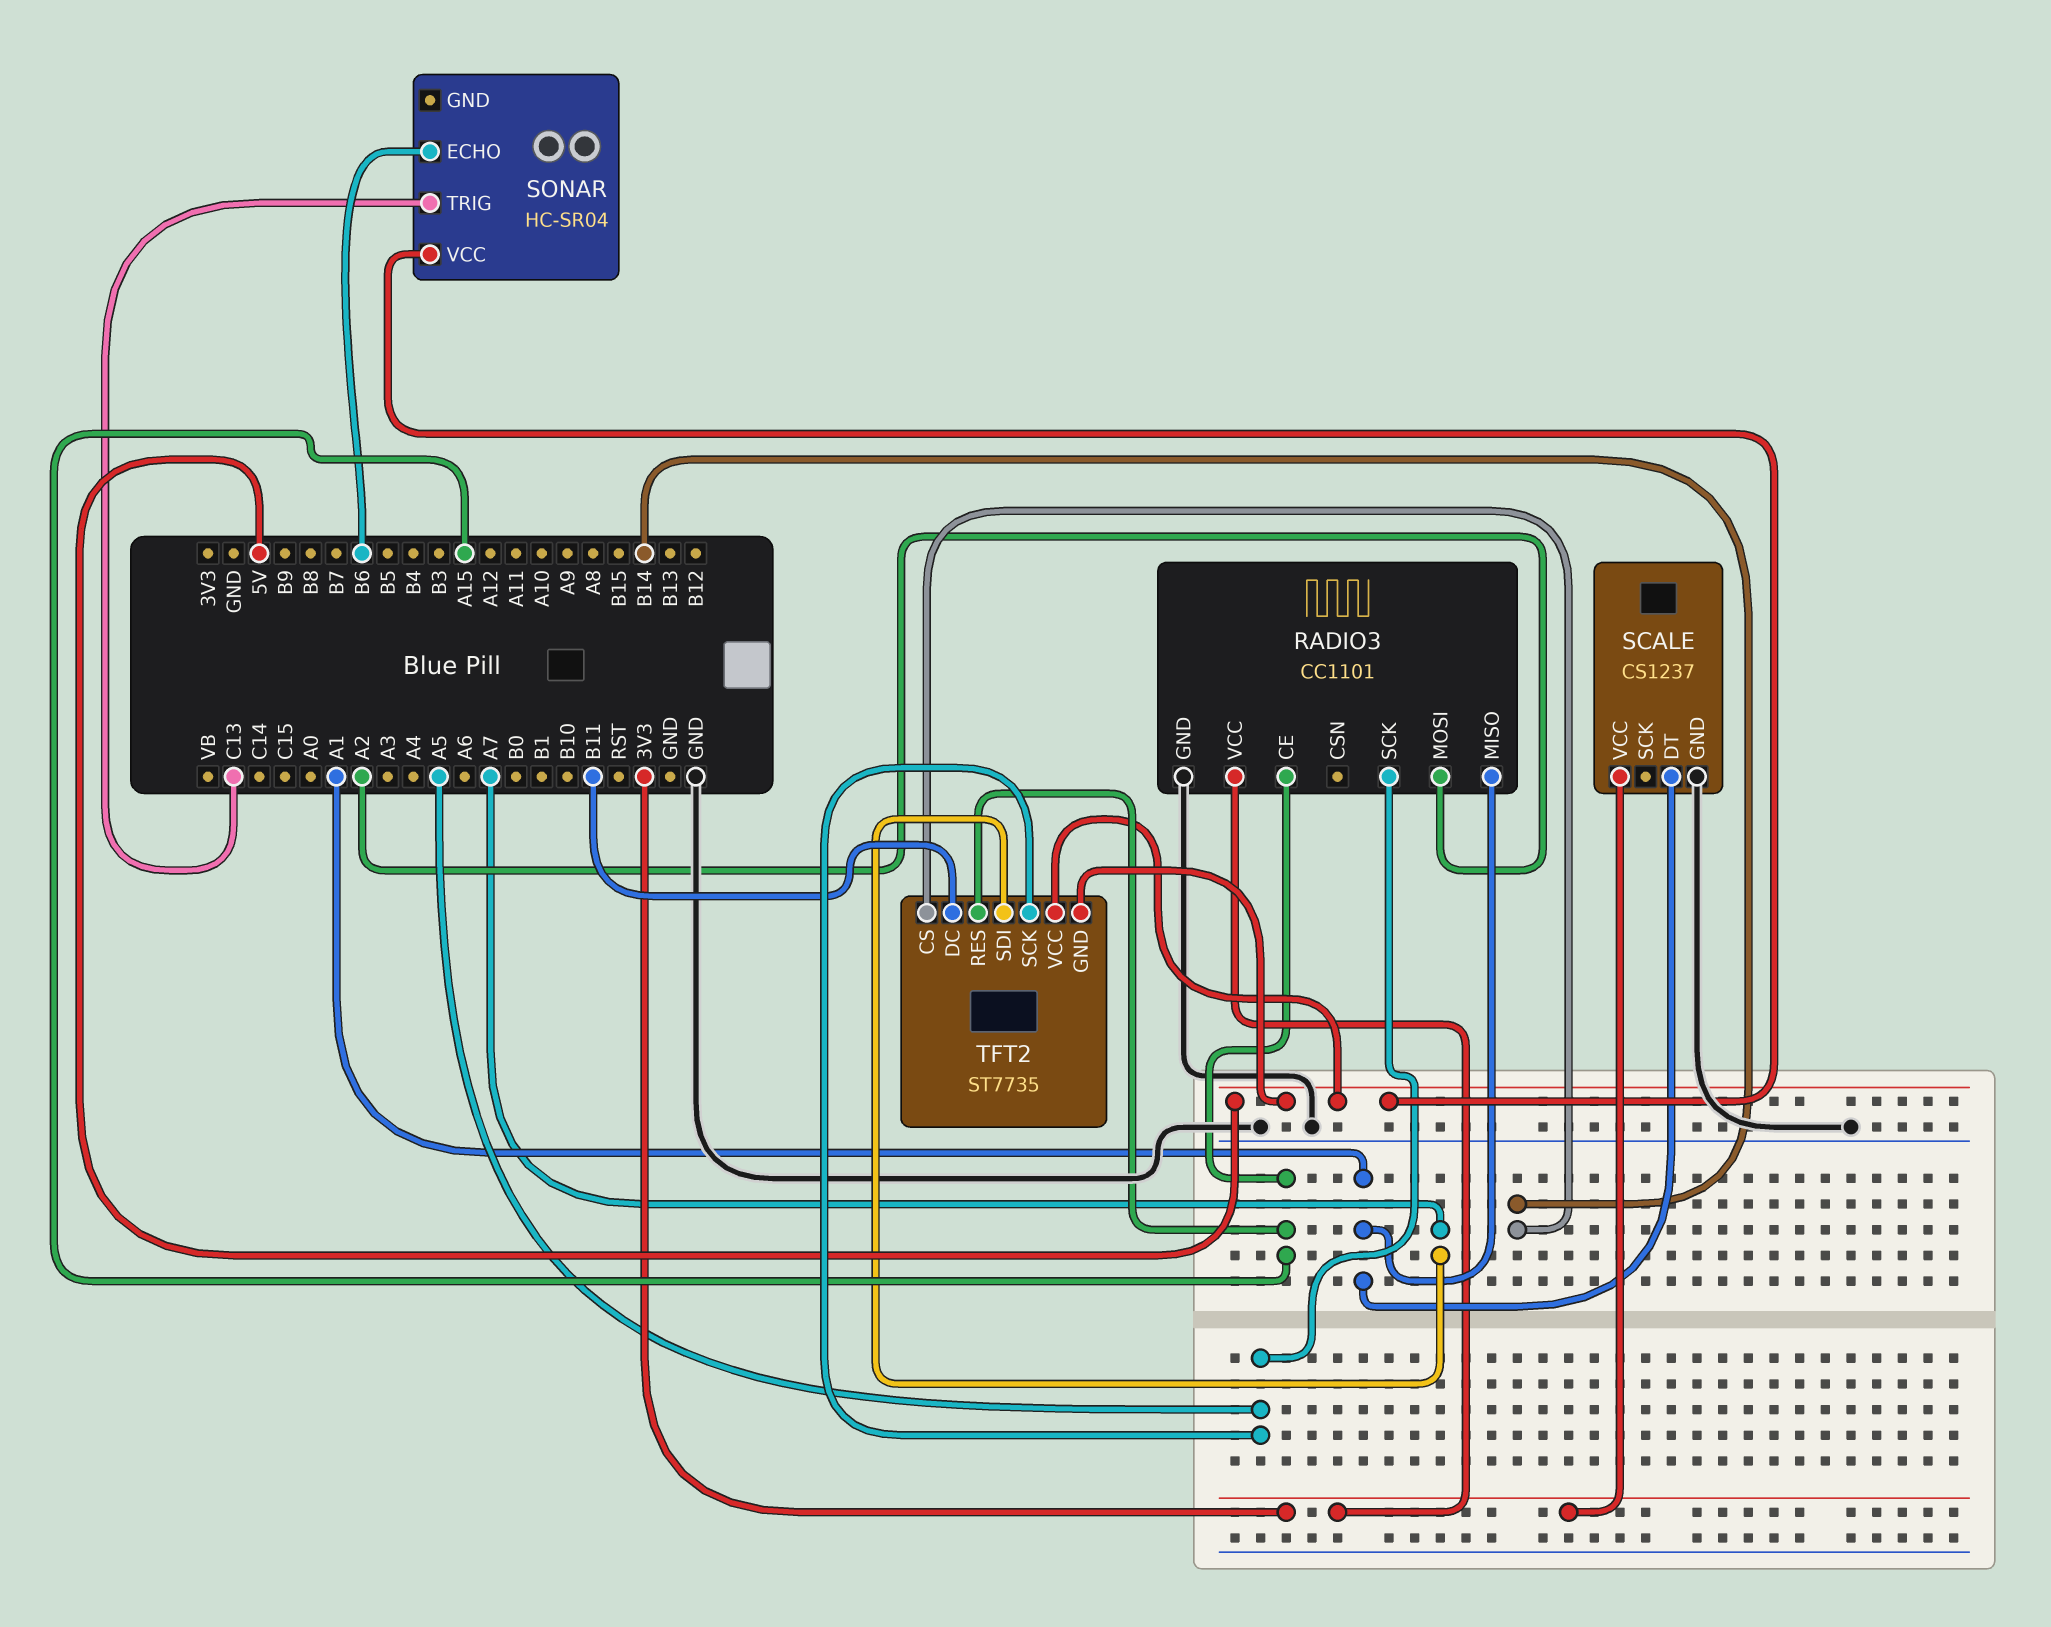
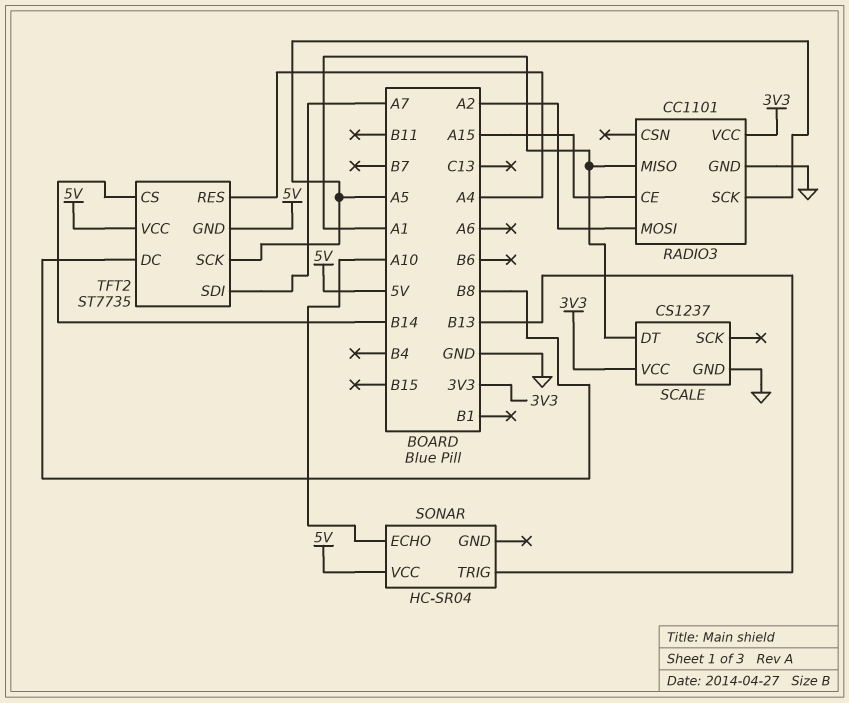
SONAR pin ECHO: B6 -> A10
SONAR pin TRIG: C13 -> B13
TFT2 pin DC: B11 -> B8
TFT2 pin RES: A15 -> A4

